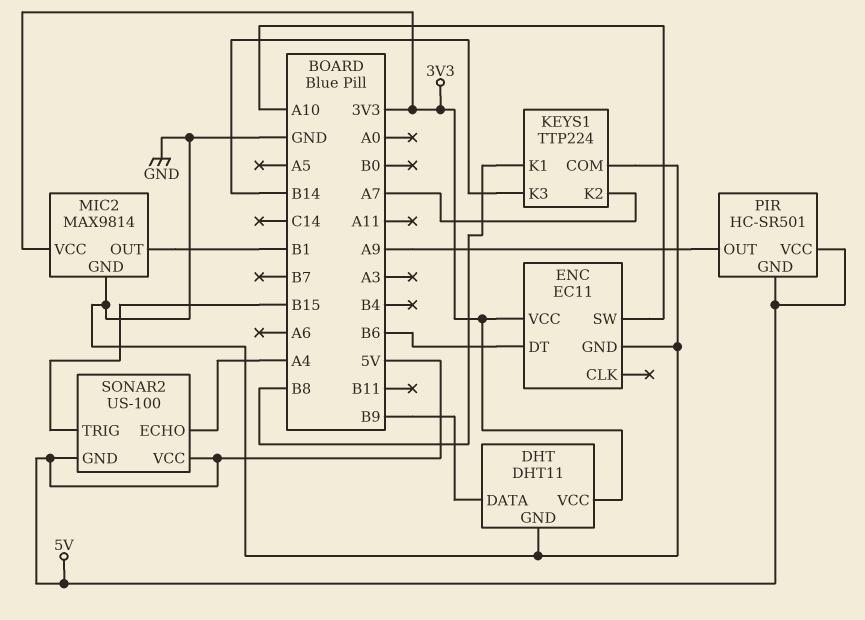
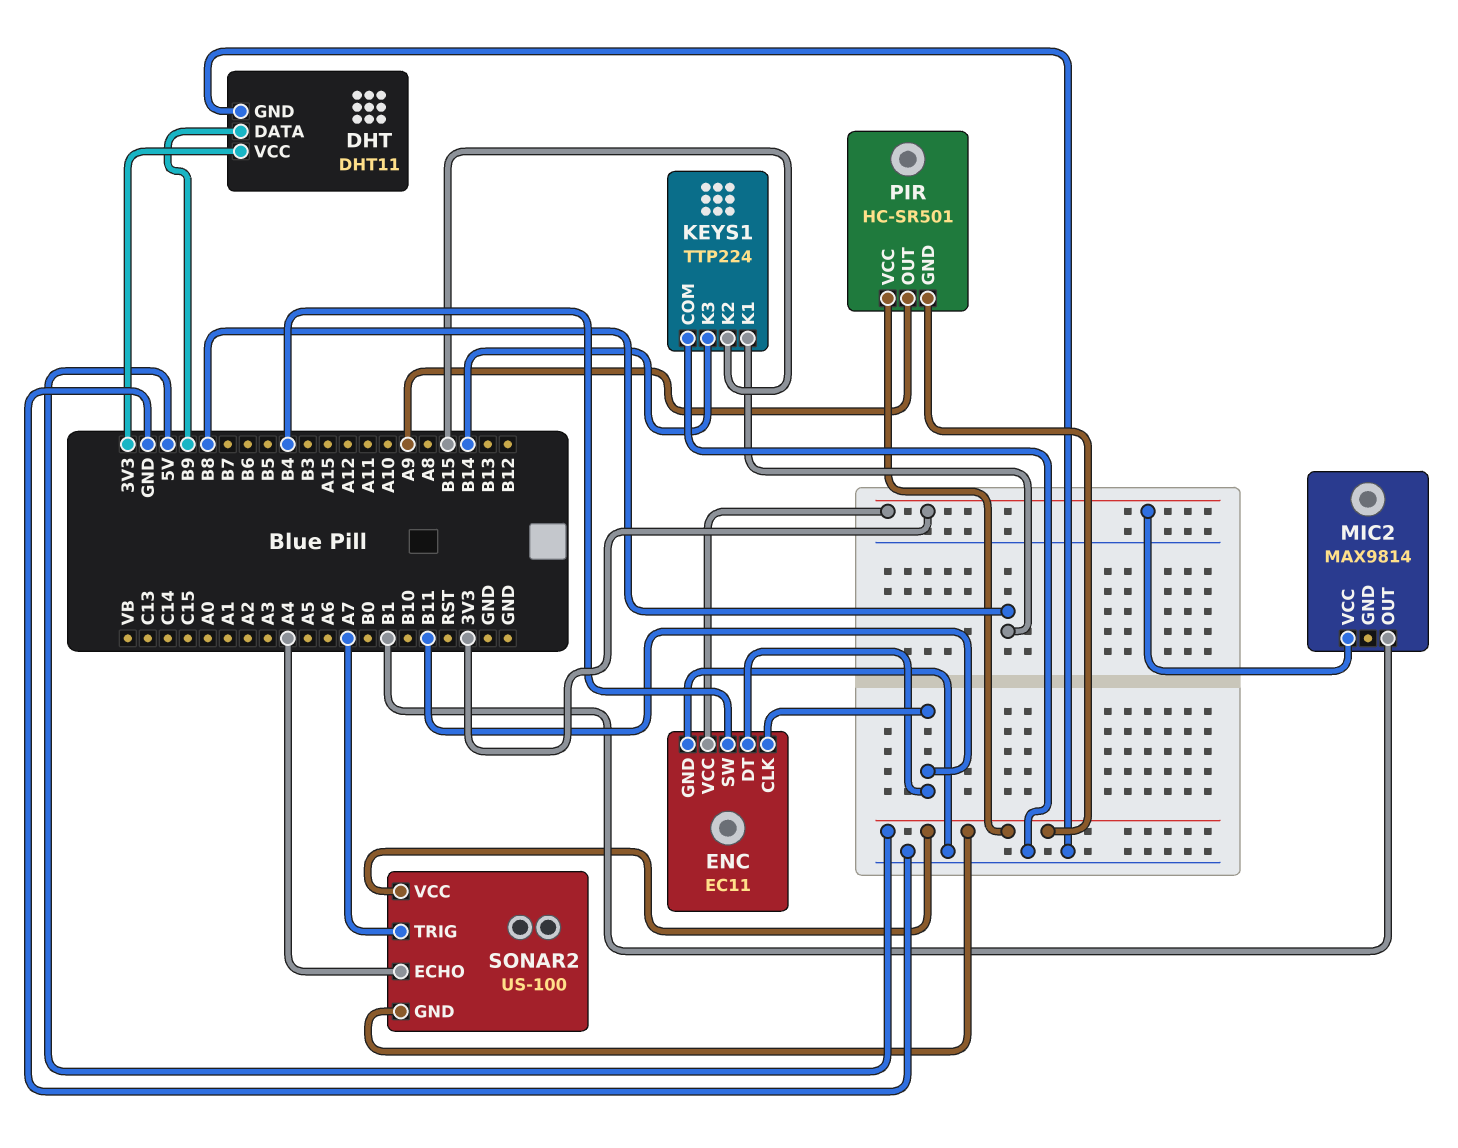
ENC pin CLK: none -> B11
ENC pin DT: B6 -> B11
ENC pin SW: A10 -> B4
KEYS1 pin K2: A7 -> B15
MIC2 pin GND: GND -> none
SONAR2 pin TRIG: B15 -> A7

